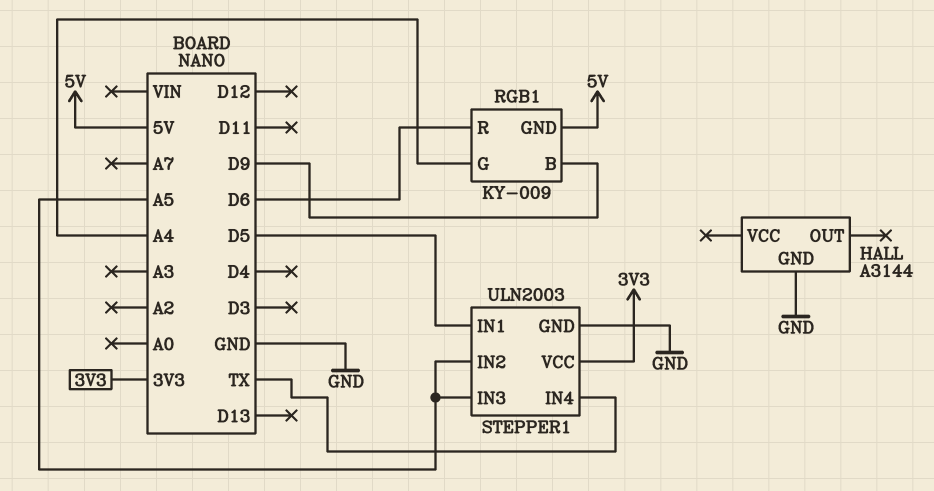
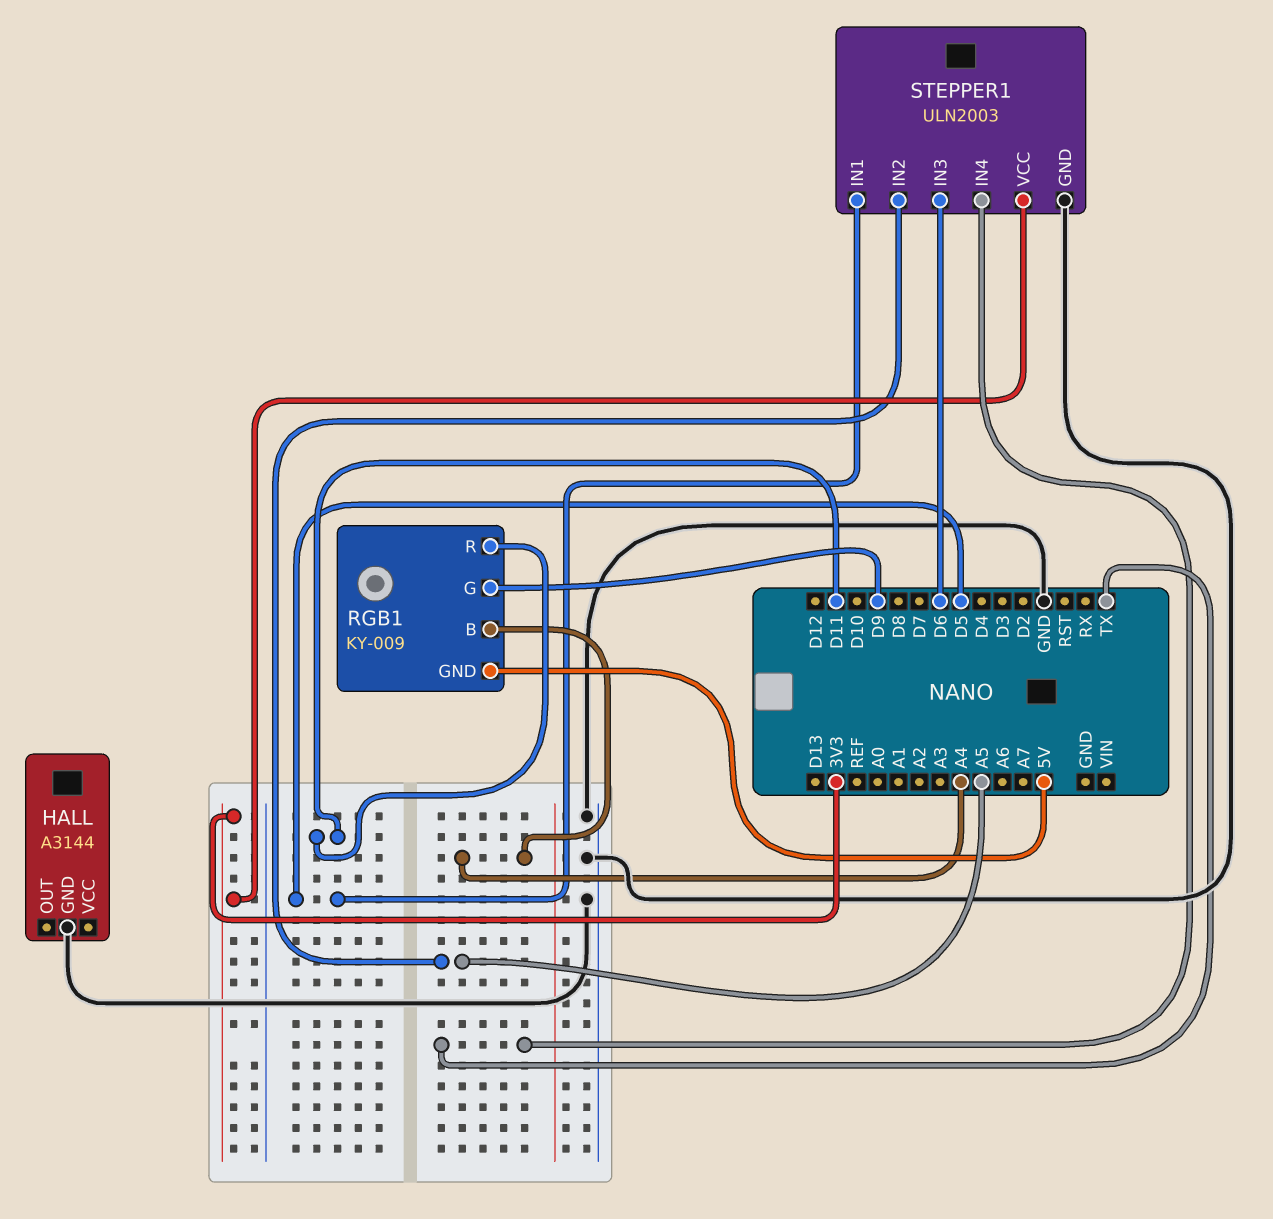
RGB1 pin B: D9 -> A4
RGB1 pin G: A4 -> D9
RGB1 pin R: D6 -> D11
STEPPER1 pin IN3: A5 -> D6

